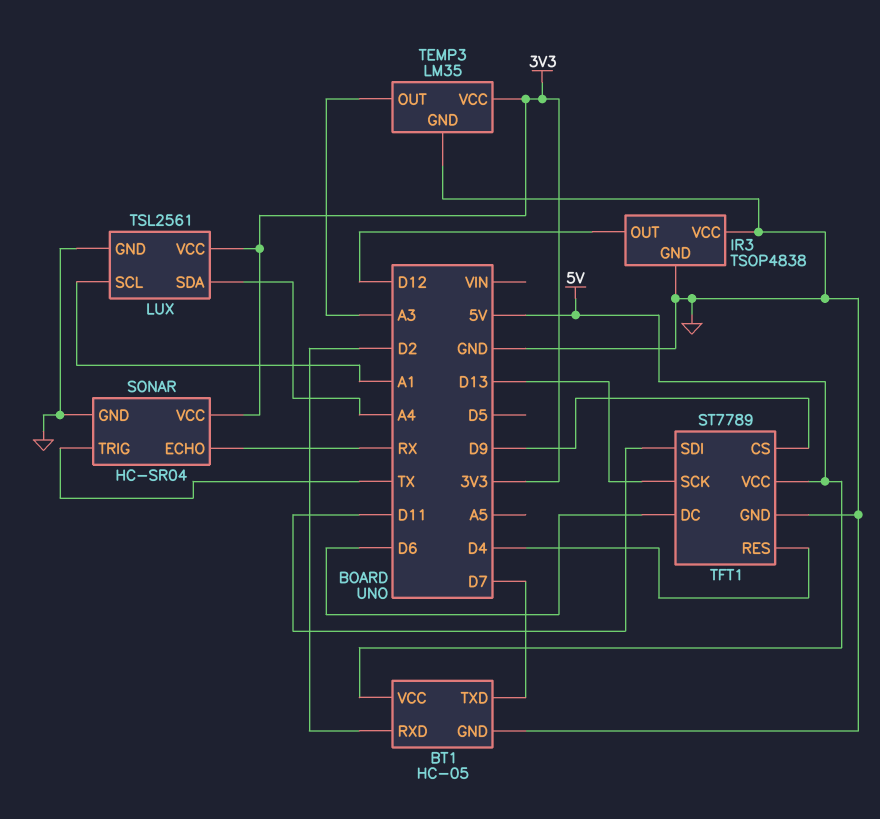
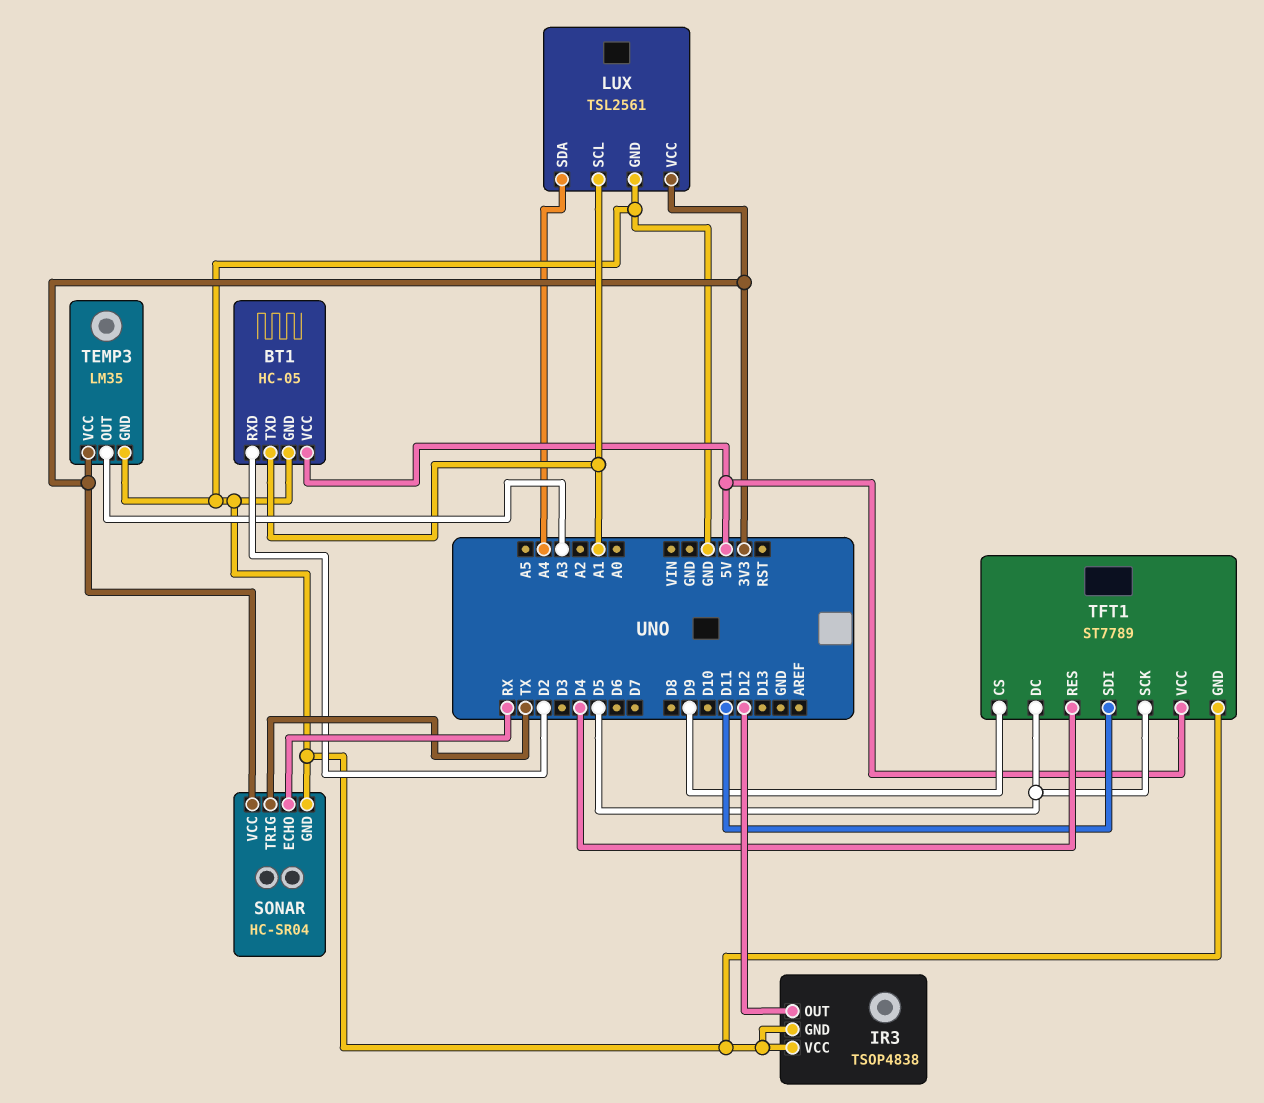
BT1 pin TXD: D7 -> A1
TFT1 pin DC: D6 -> D5
TFT1 pin SCK: D13 -> D5

